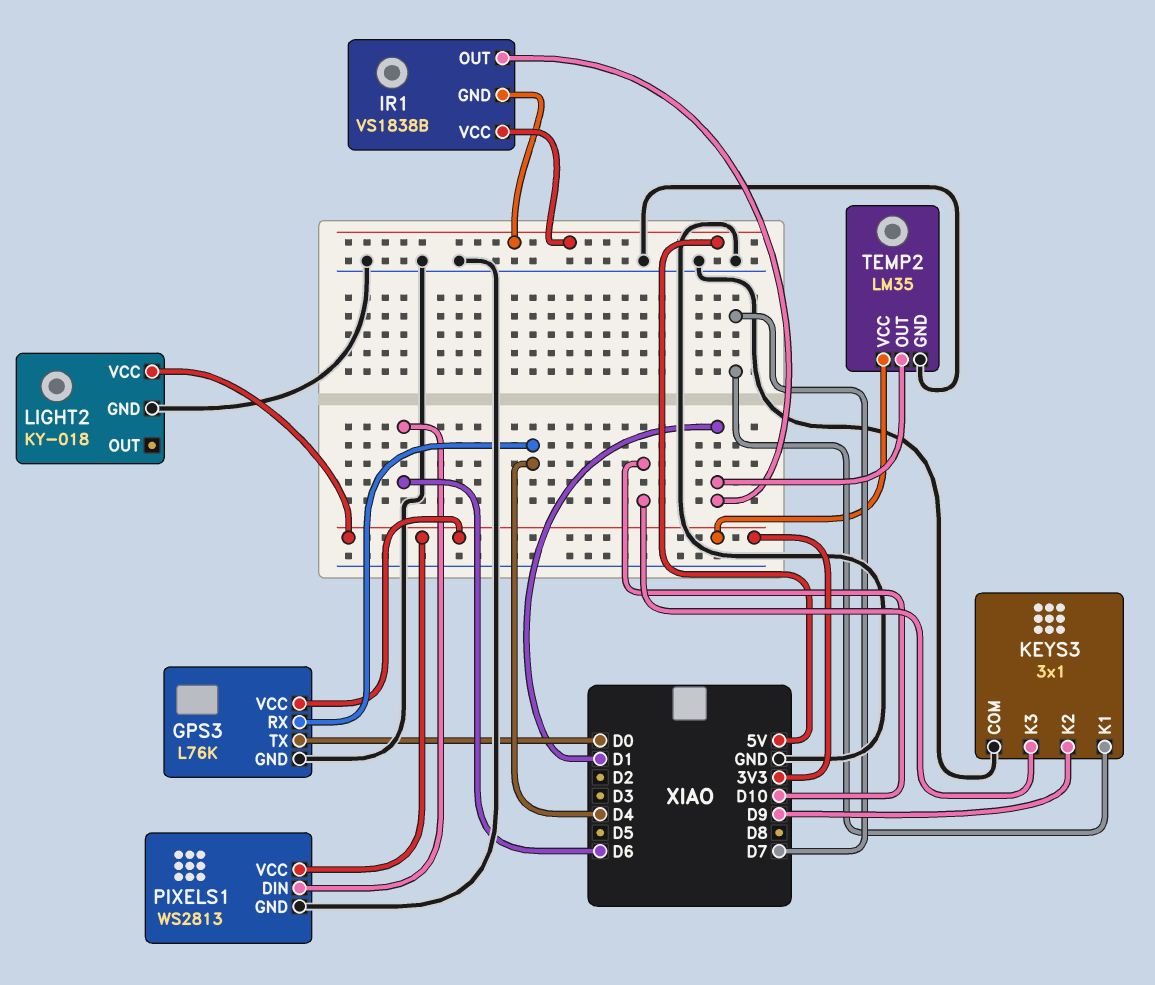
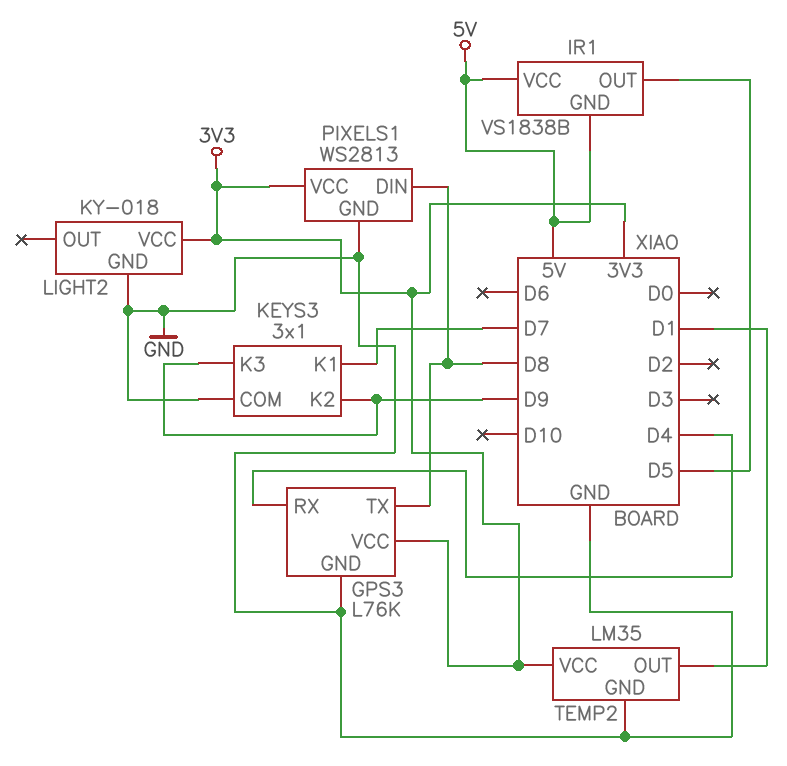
GPS3 pin TX: D0 -> D8
IR1 pin OUT: D1 -> D5
KEYS3 pin K3: D10 -> D9
PIXELS1 pin DIN: D6 -> D8

